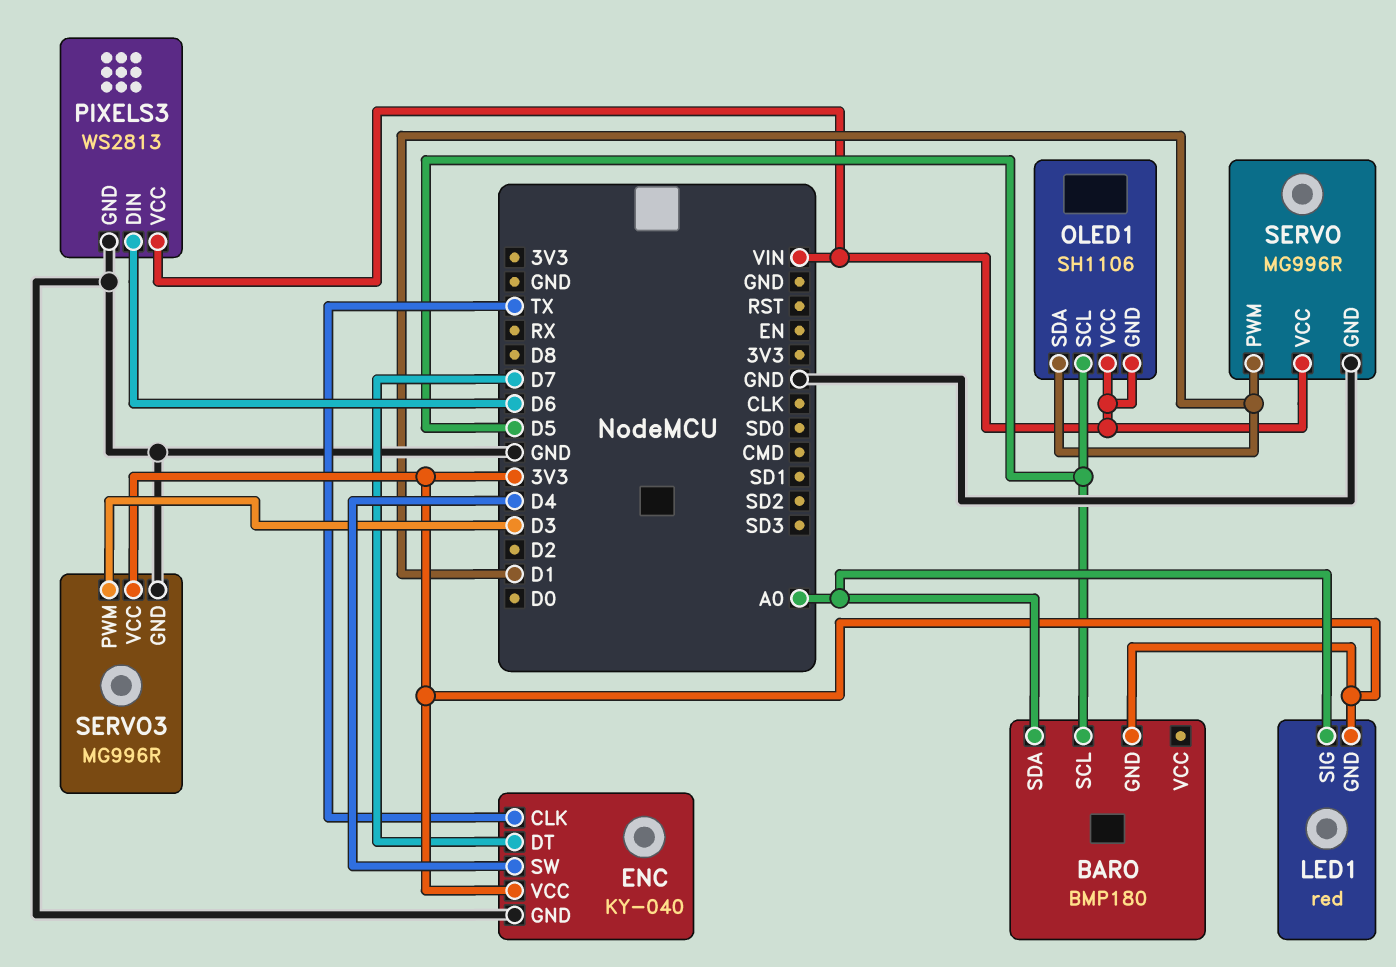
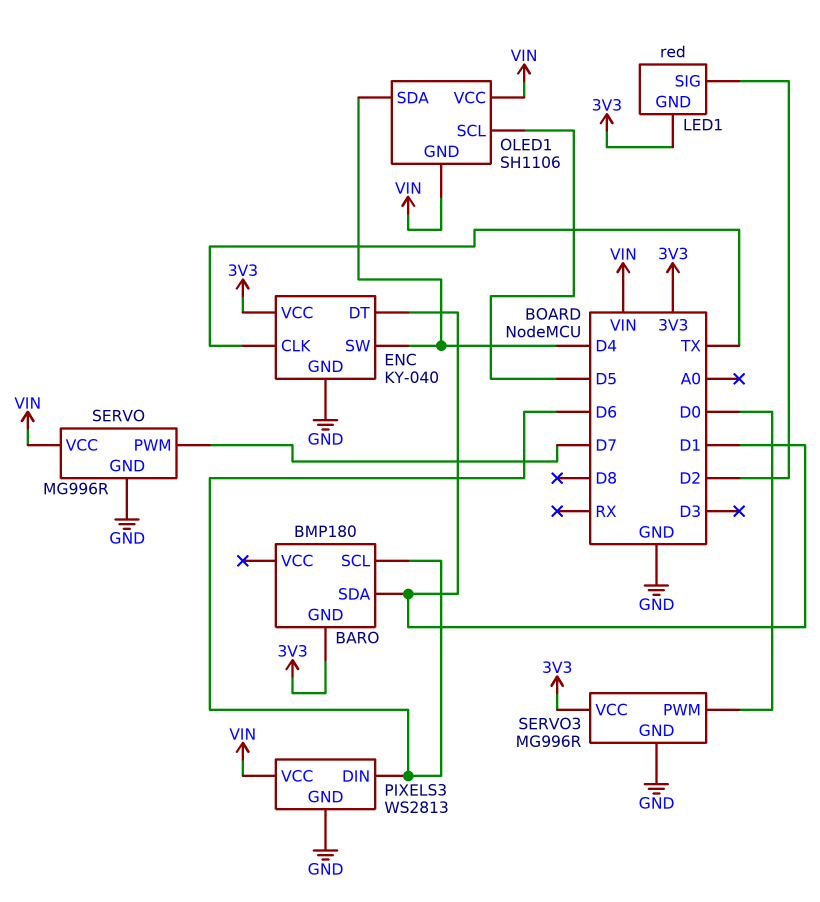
BARO pin SCL: D5 -> D6
BARO pin SDA: A0 -> D1
ENC pin DT: D7 -> D1
LED1 pin SIG: A0 -> D2
OLED1 pin SDA: D1 -> D4
SERVO pin PWM: D1 -> D7
SERVO3 pin PWM: D3 -> D0

